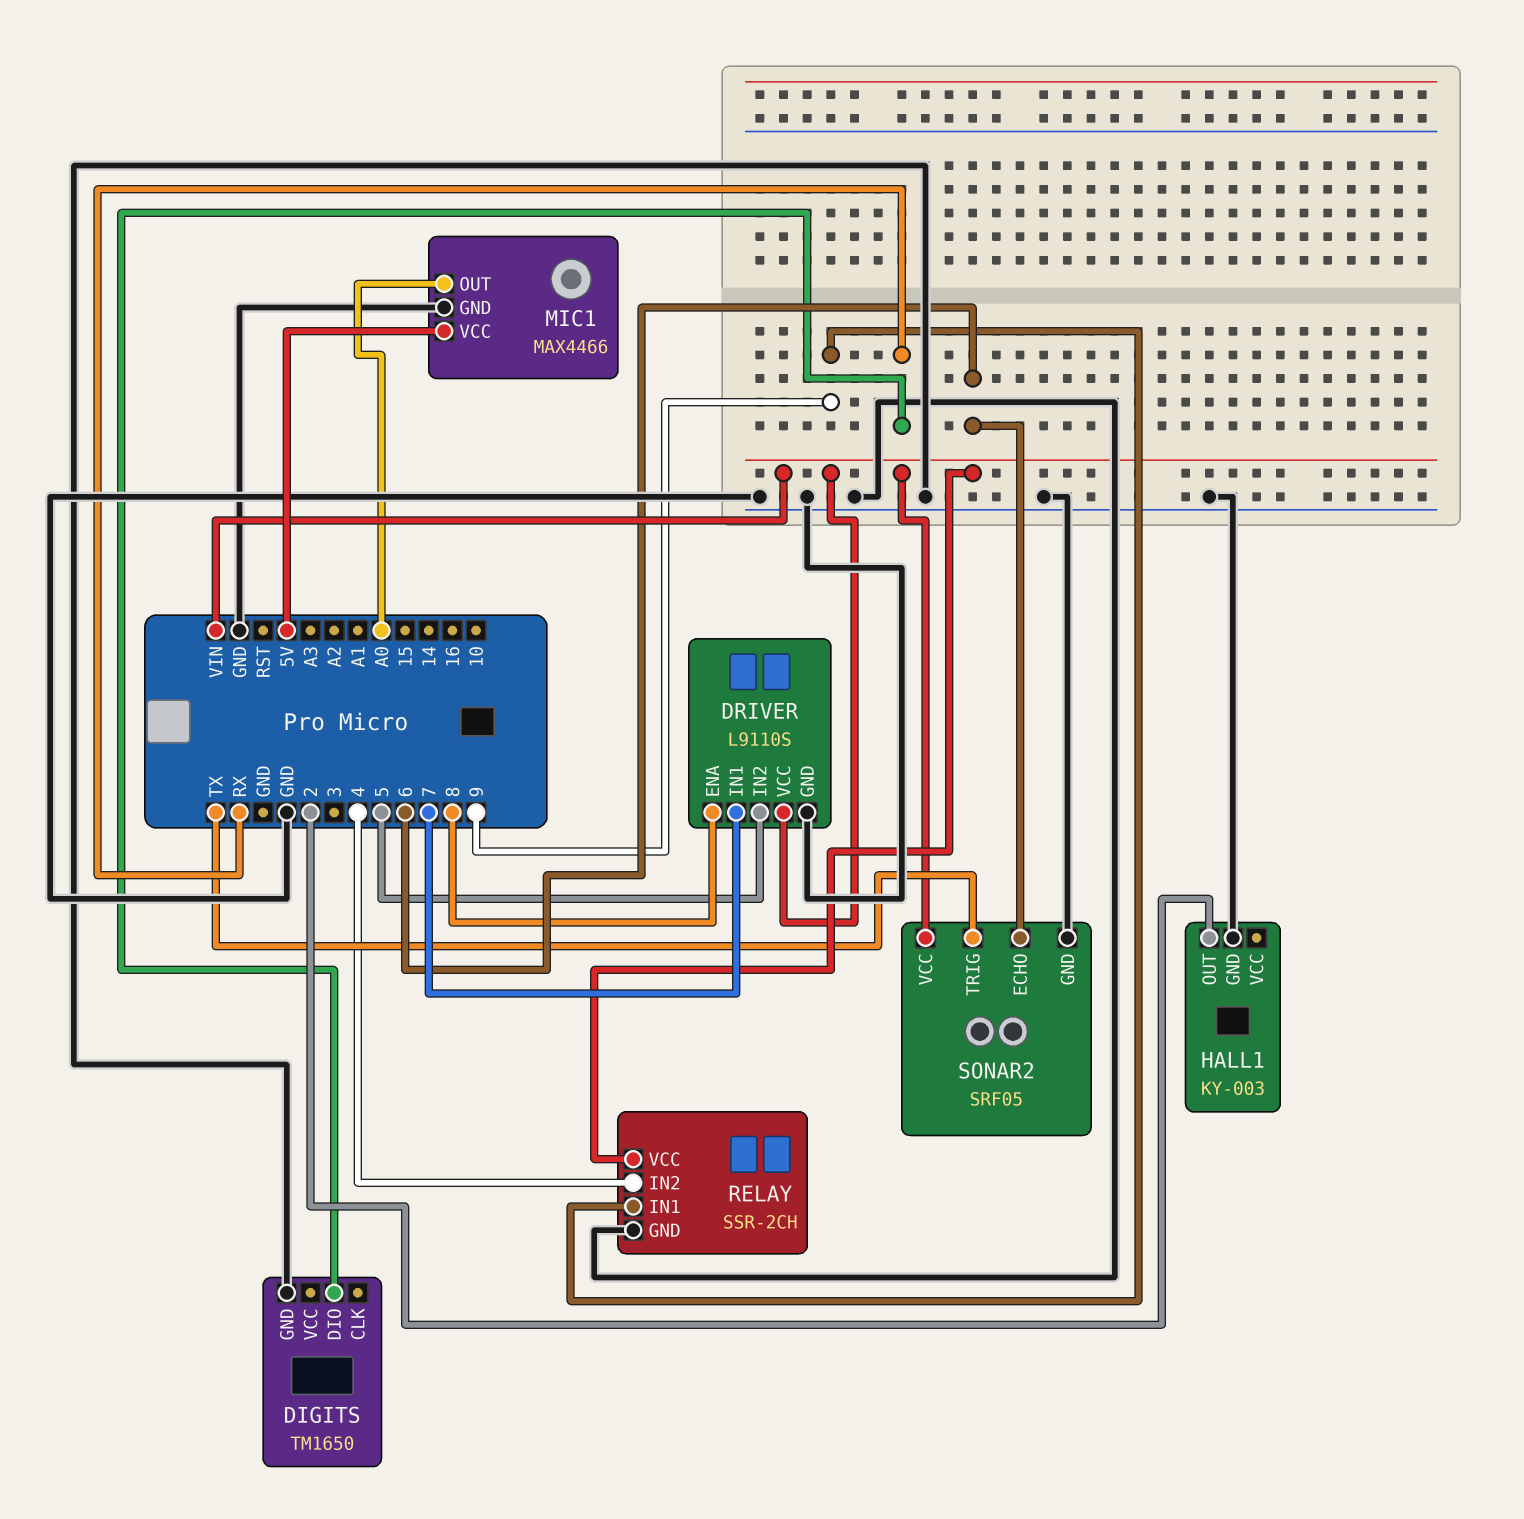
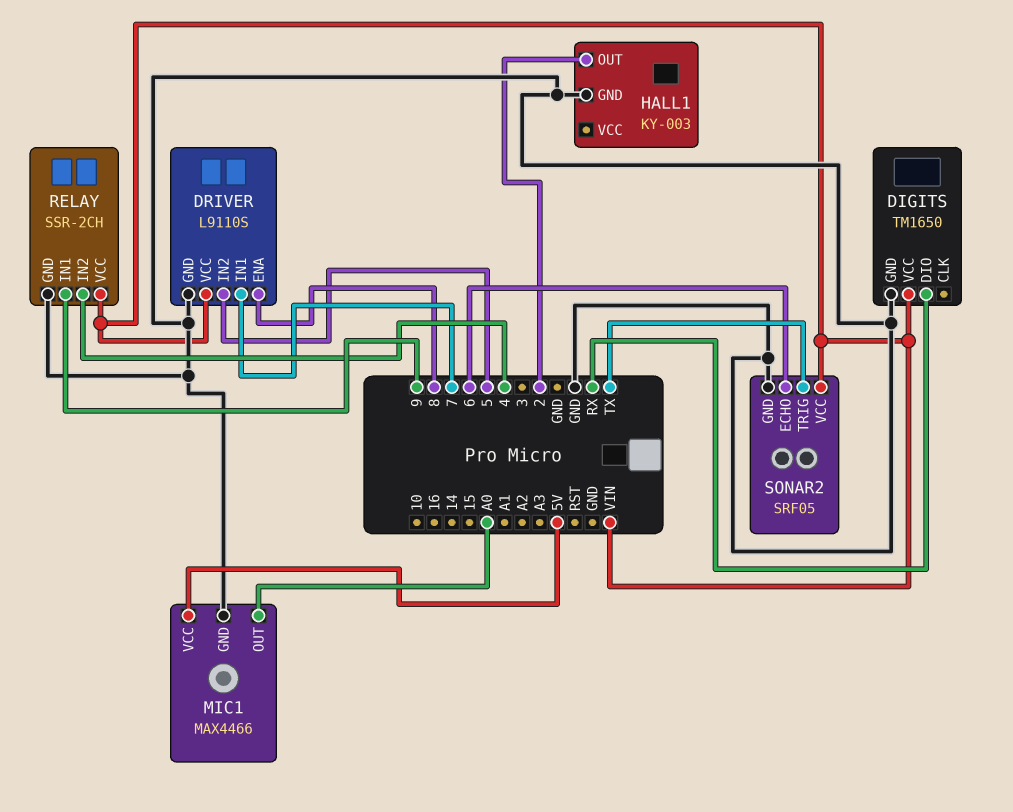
DIGITS pin VCC: none -> VIN

